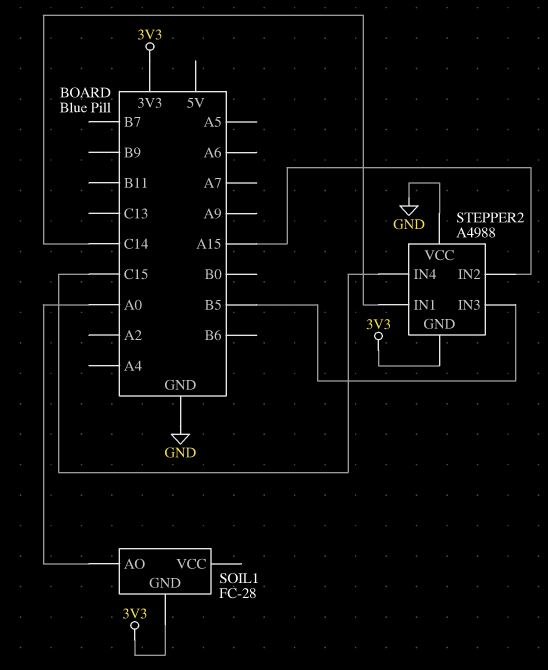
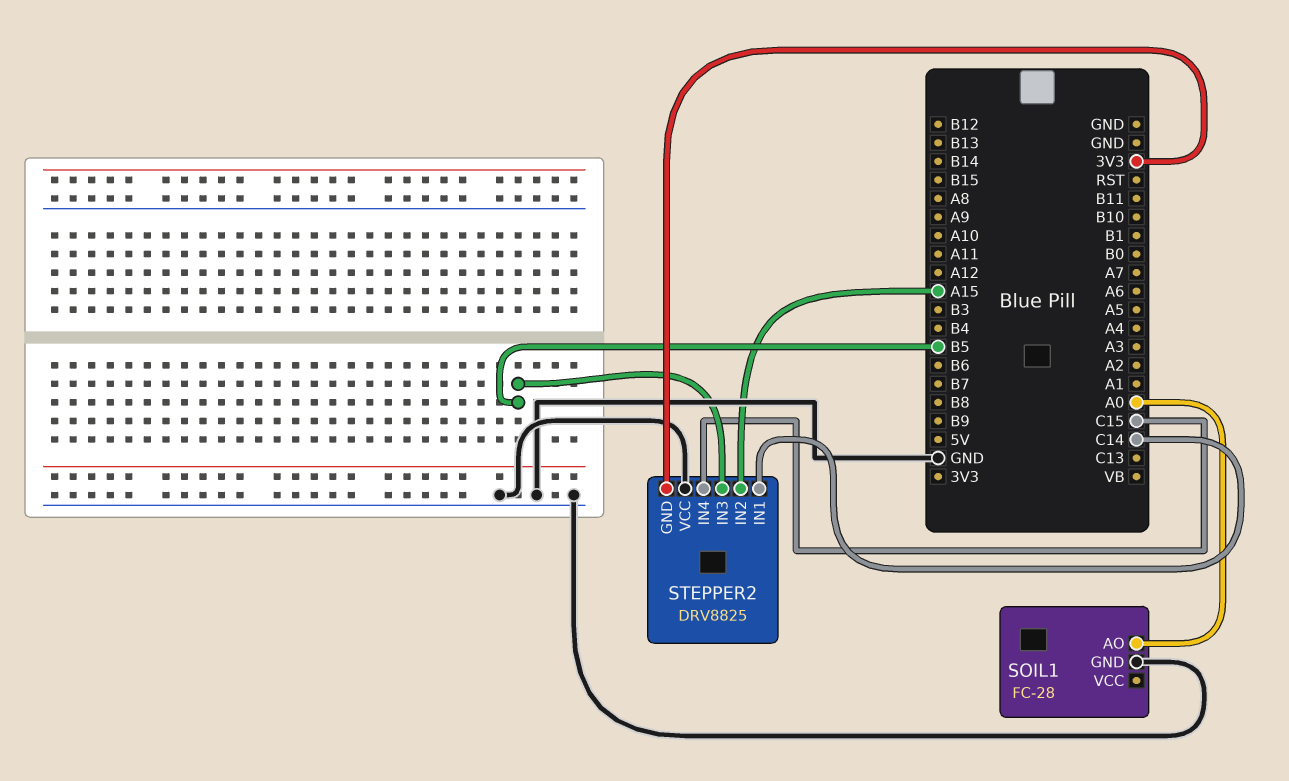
SOIL1 pin GND: 3V3 -> GND
STEPPER2: A4988 -> DRV8825

